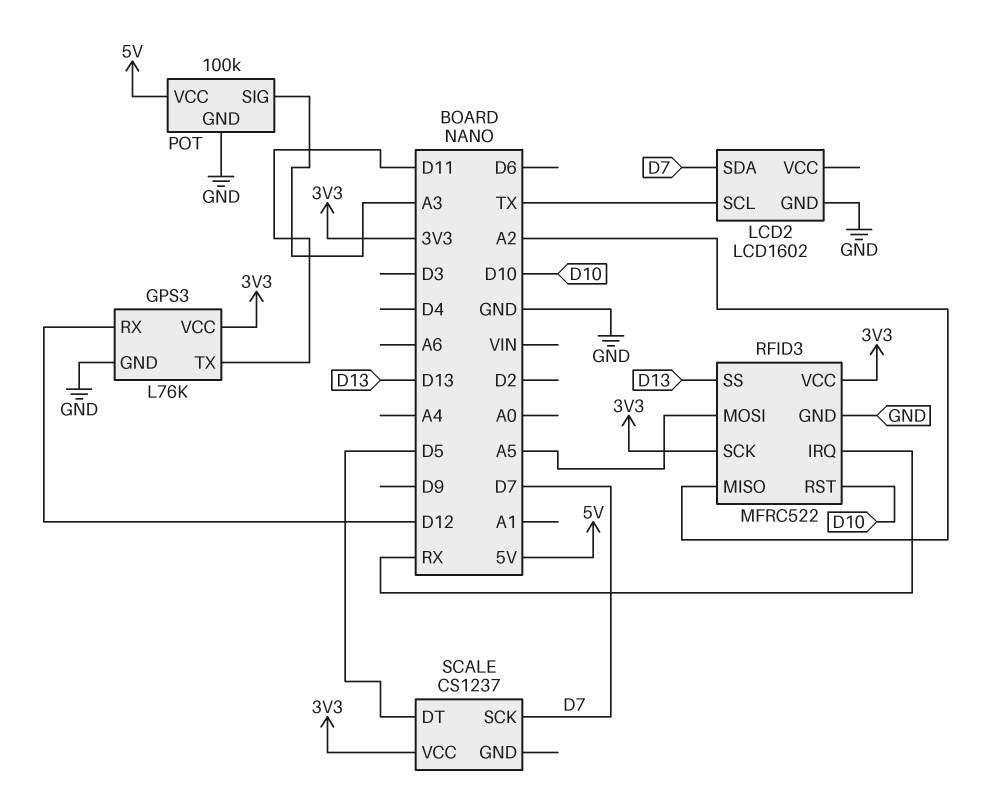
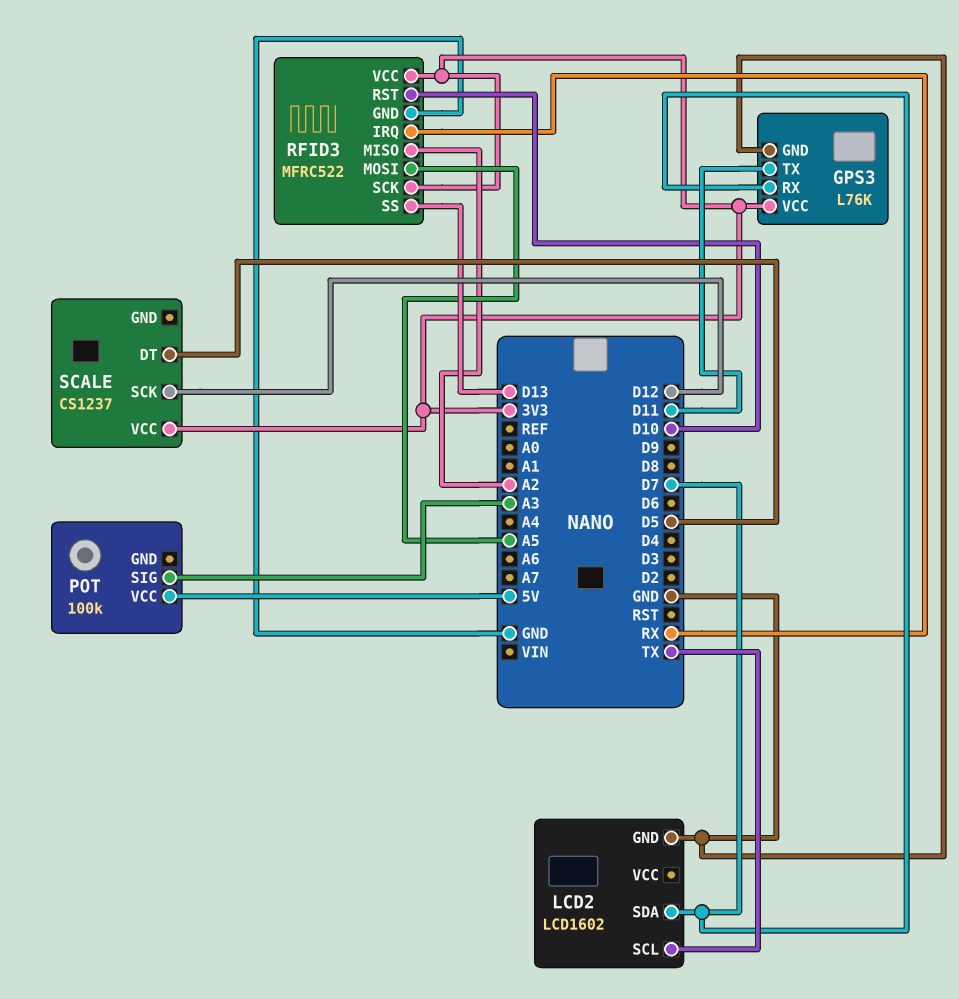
GPS3 pin RX: D12 -> D7
POT pin GND: GND -> none
SCALE pin SCK: D7 -> D12

